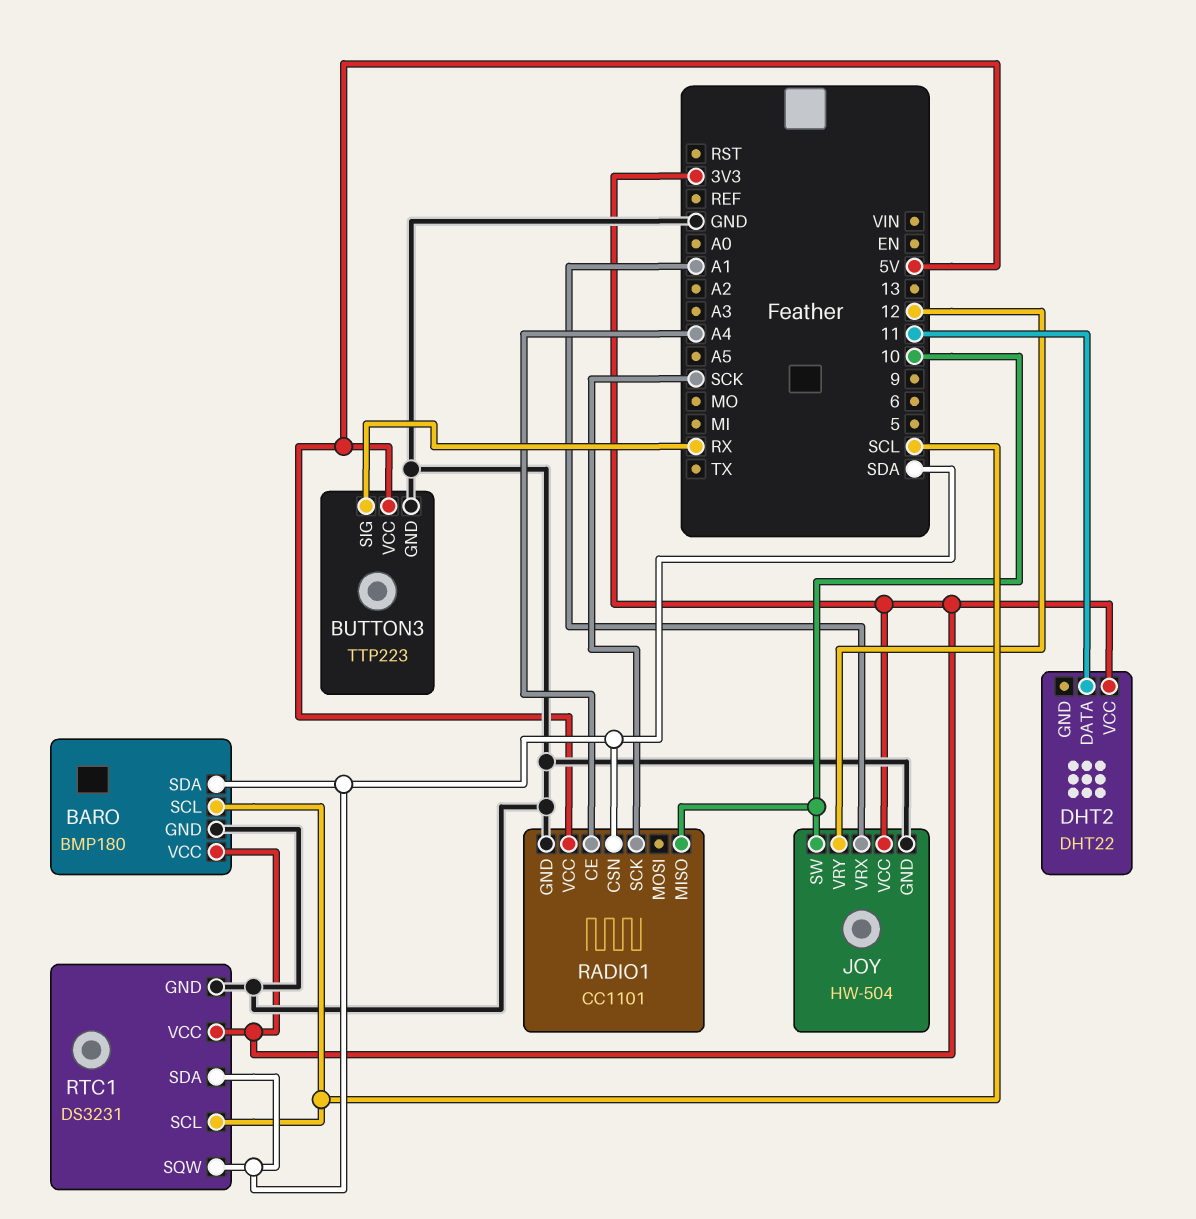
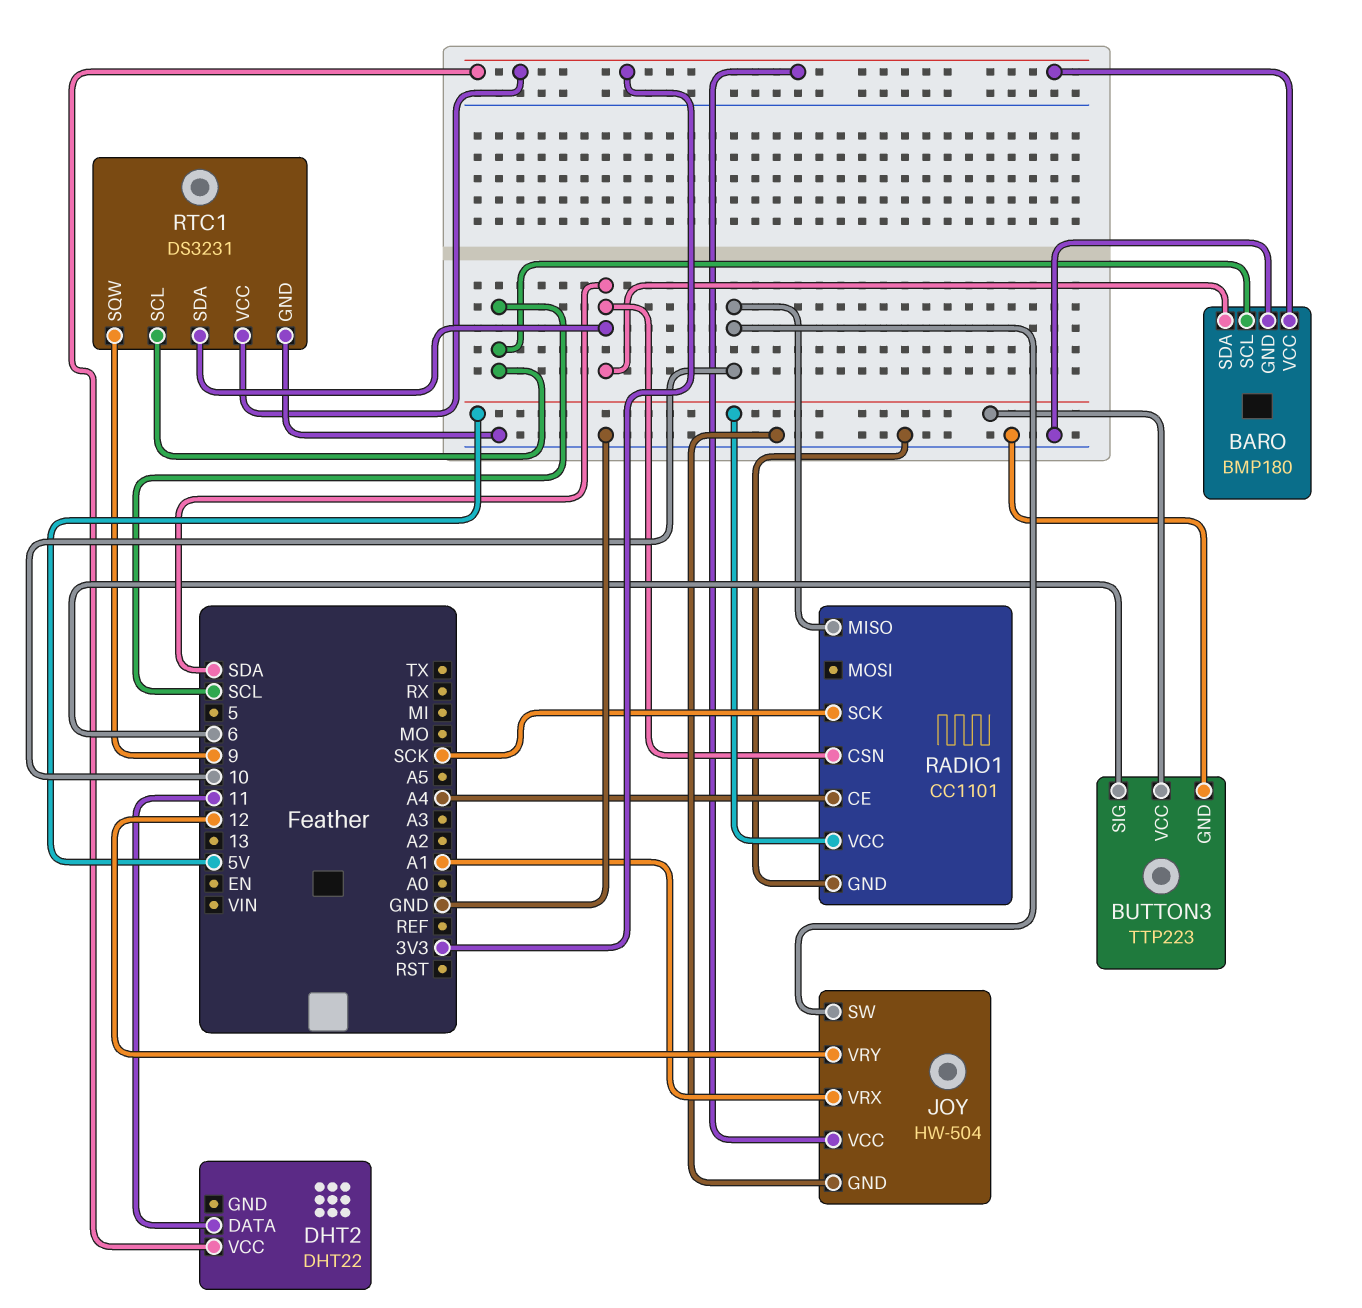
BUTTON3 pin SIG: RX -> 6
RTC1 pin SQW: SDA -> 9

